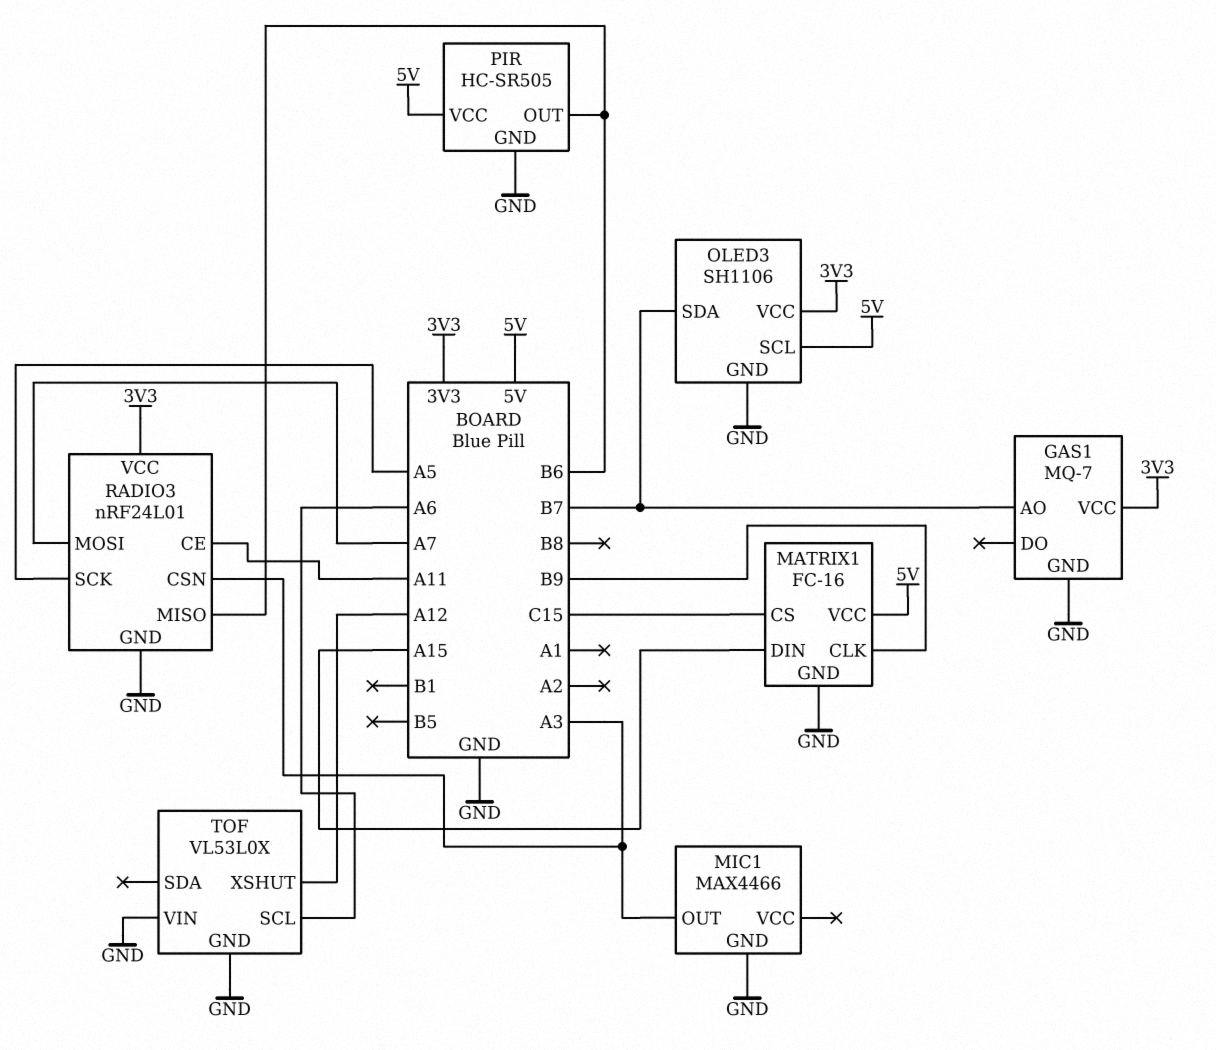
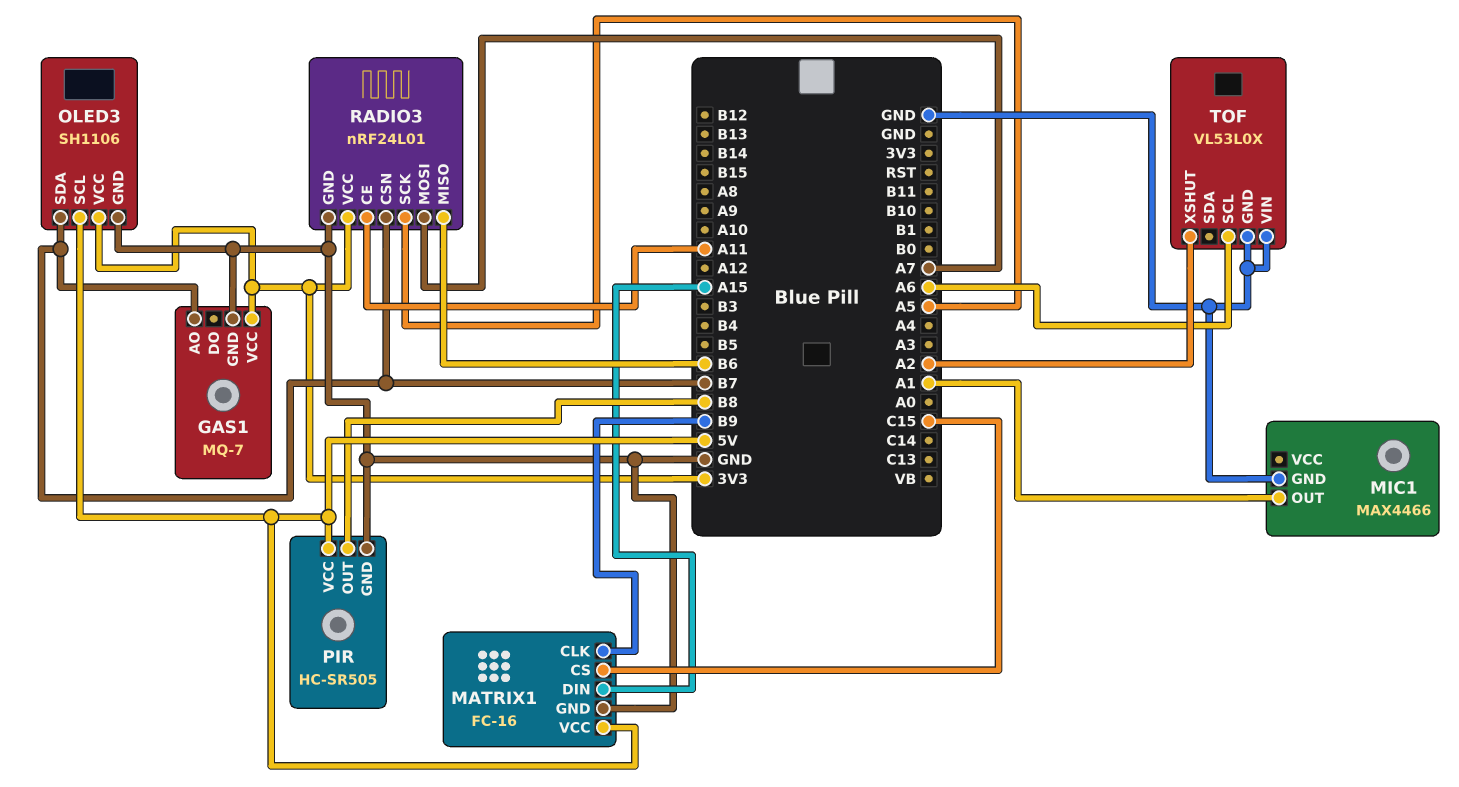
MIC1 pin OUT: A3 -> A1
PIR pin OUT: B6 -> B8
RADIO3 pin CSN: A3 -> B7
TOF pin XSHUT: A12 -> A2

